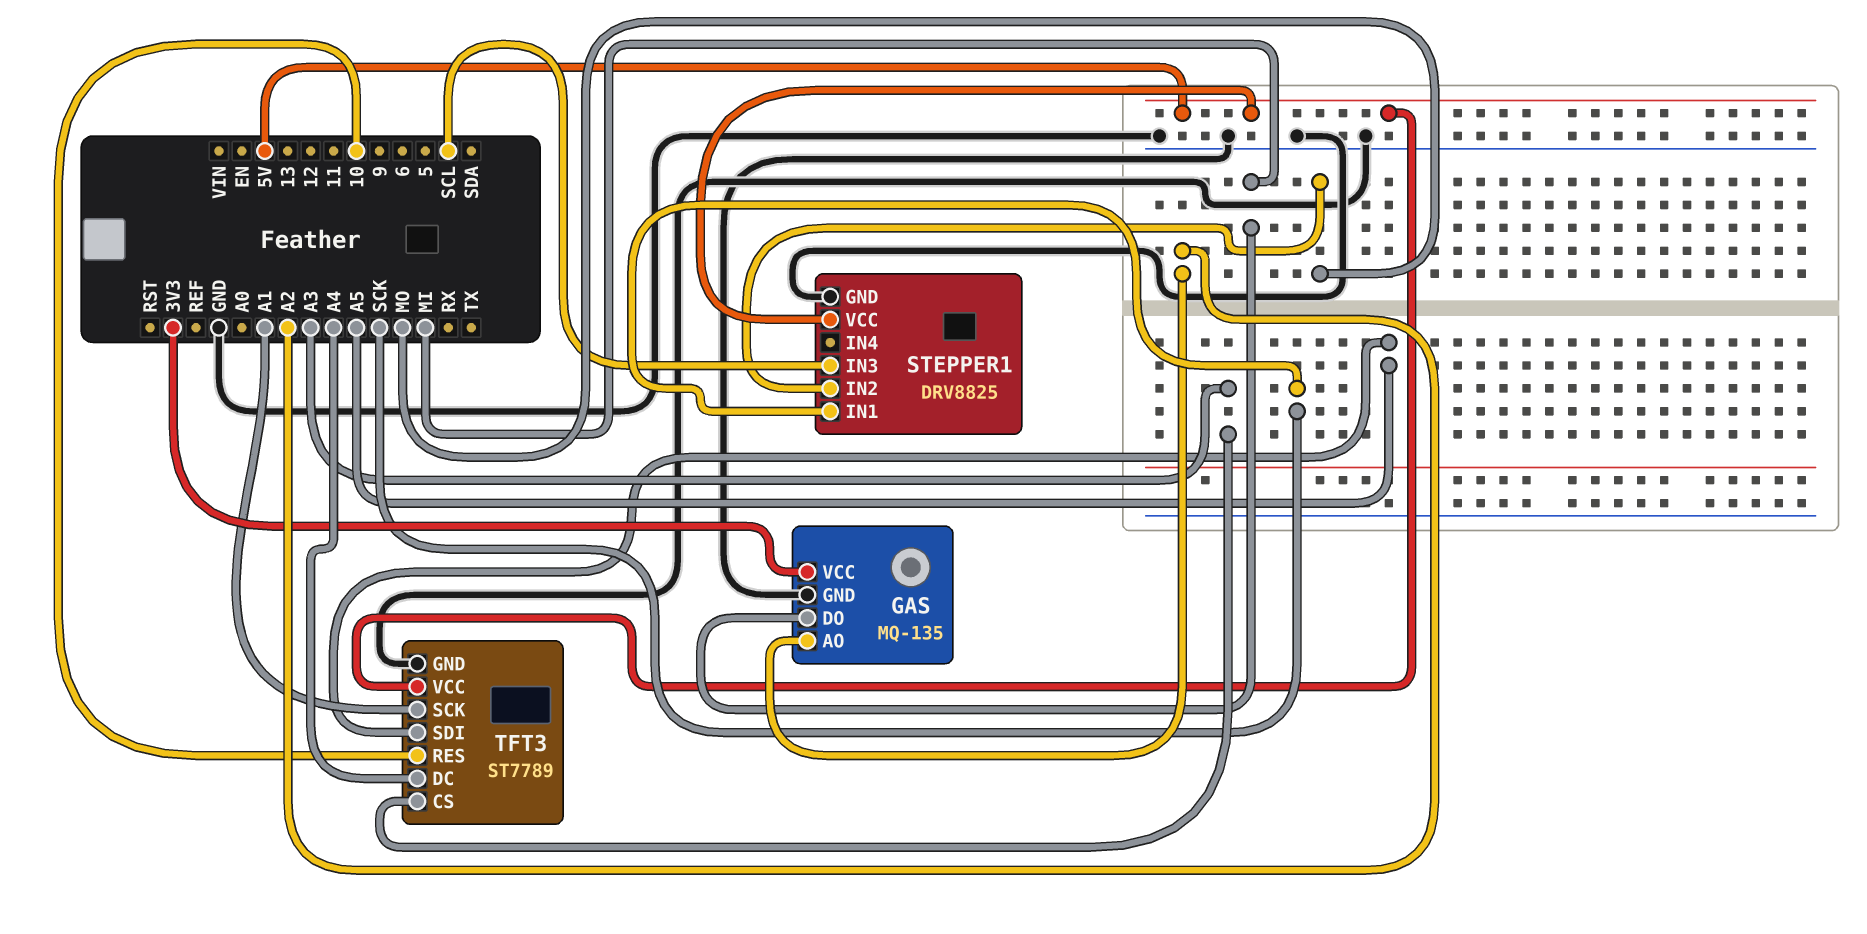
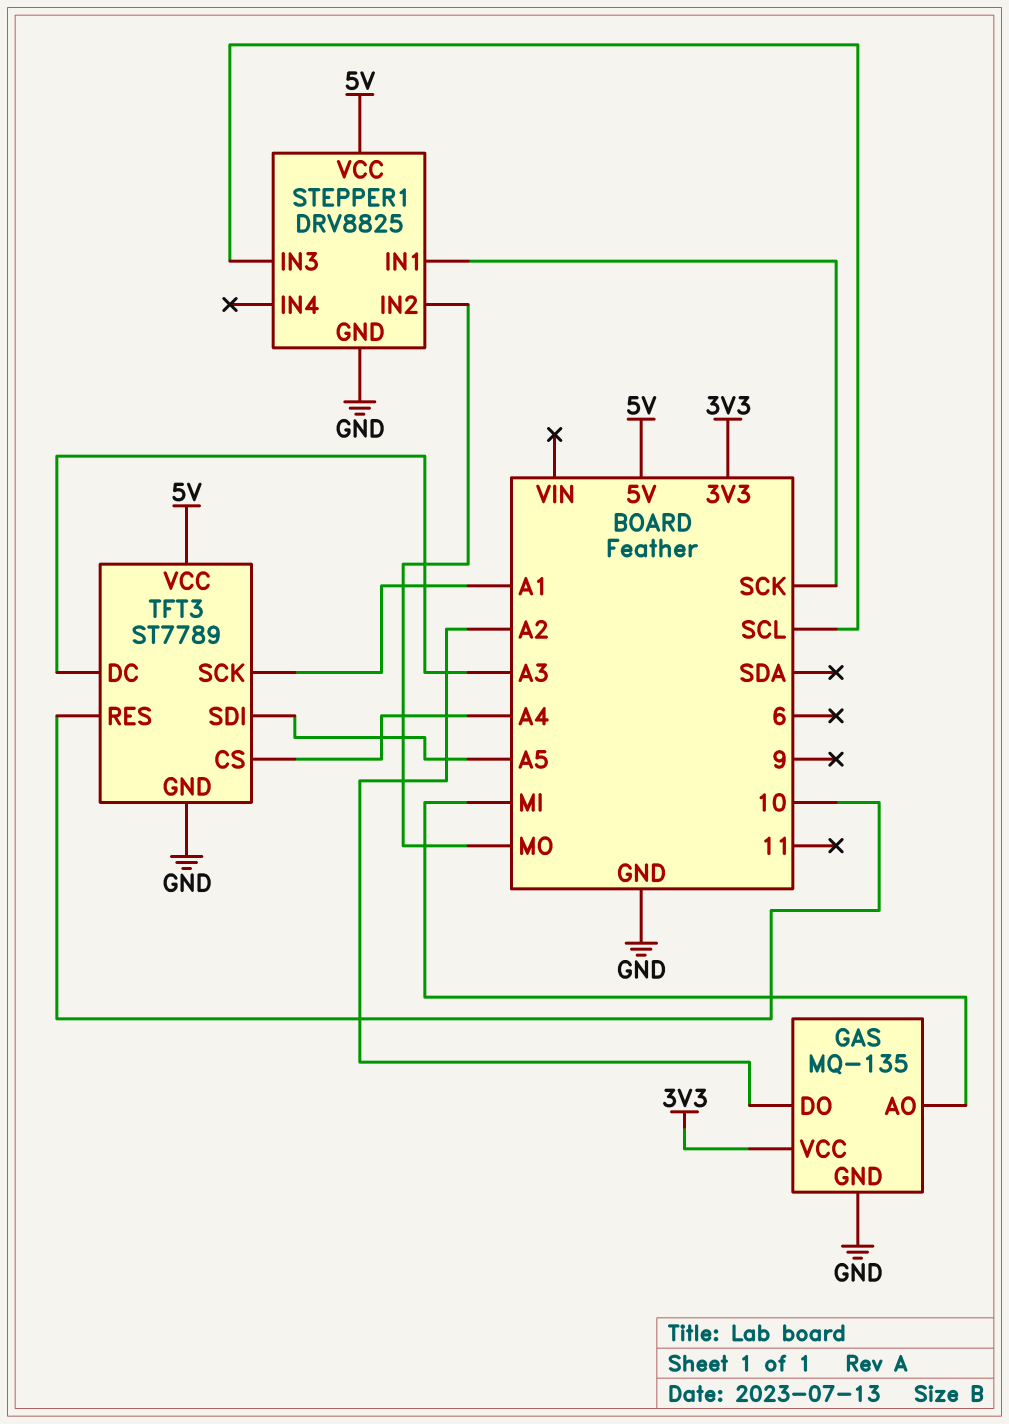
GAS pin AO: A2 -> MI
GAS pin DO: MI -> A2
TFT3 pin CS: A3 -> A4
TFT3 pin DC: A4 -> A3

